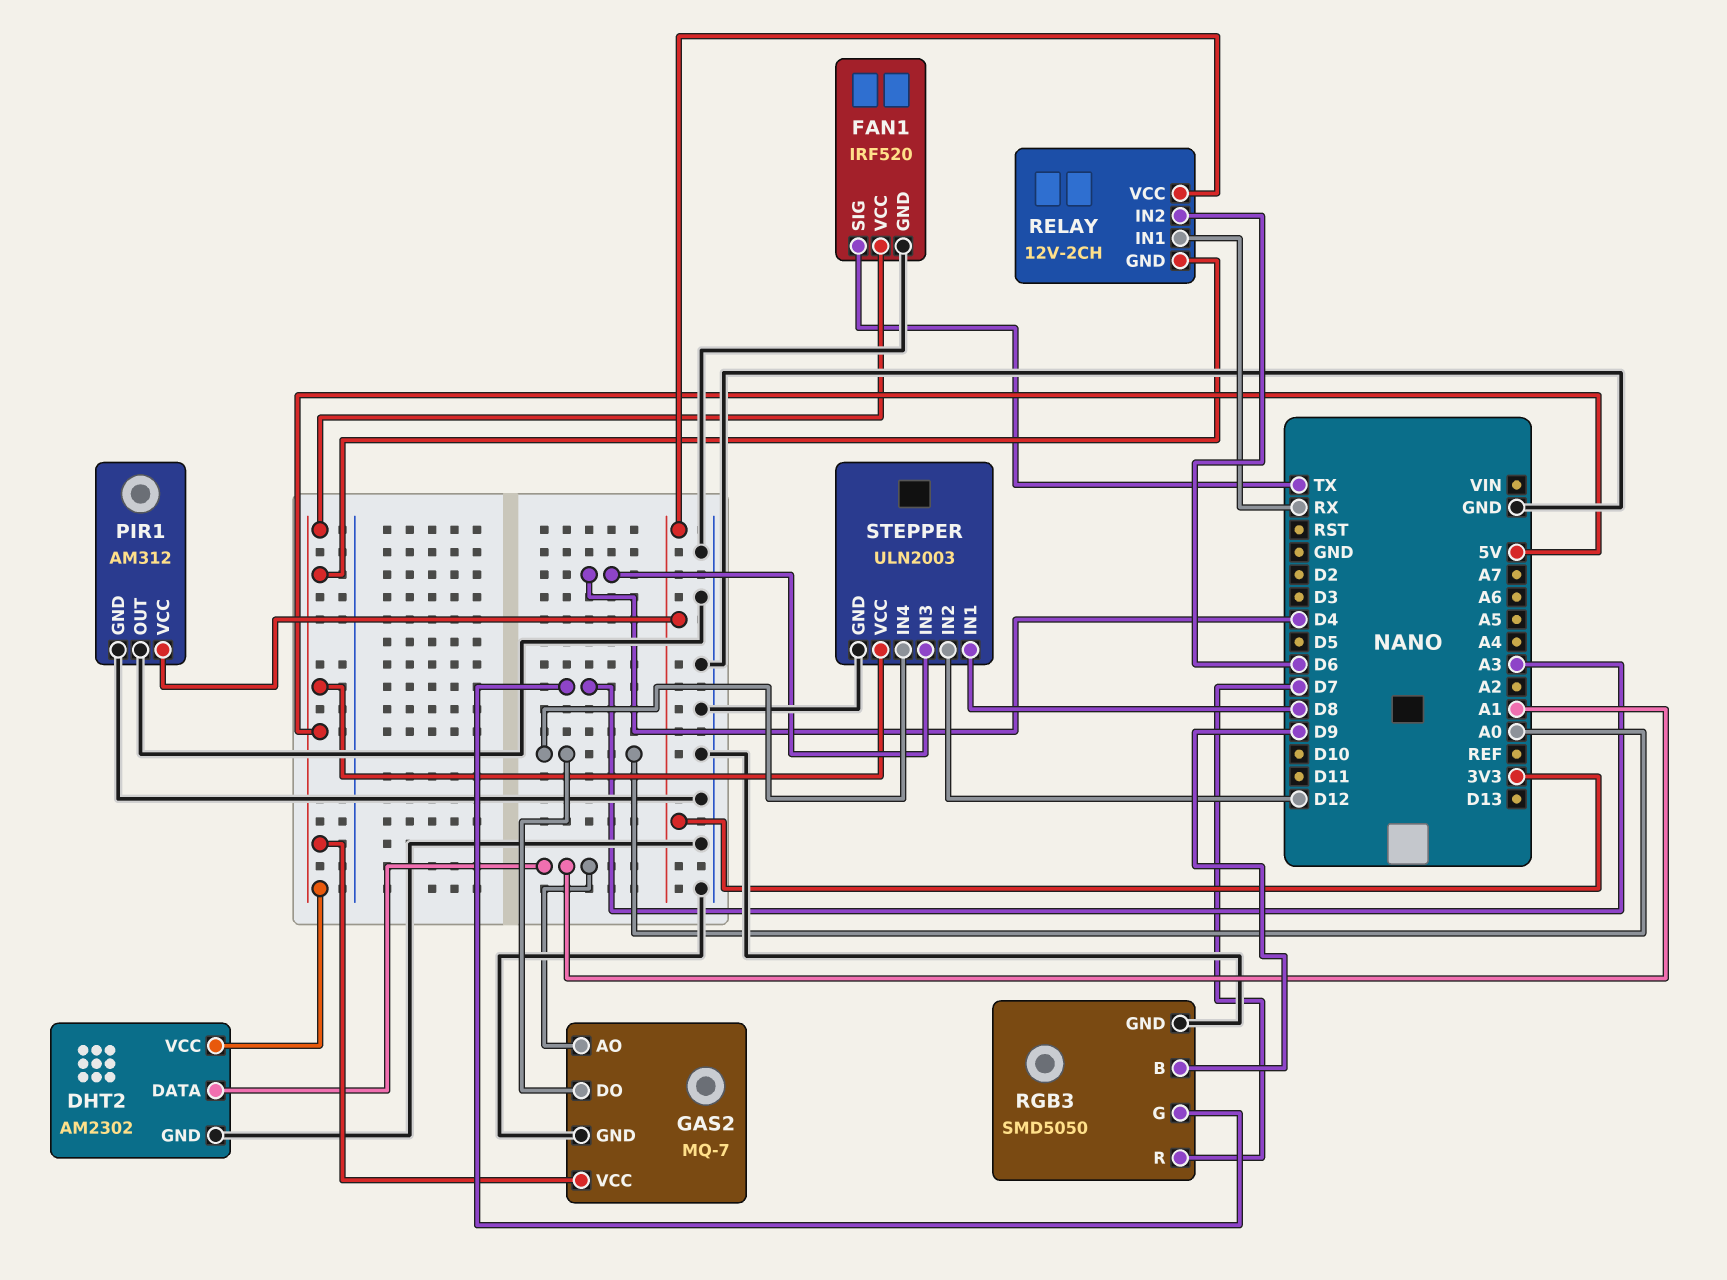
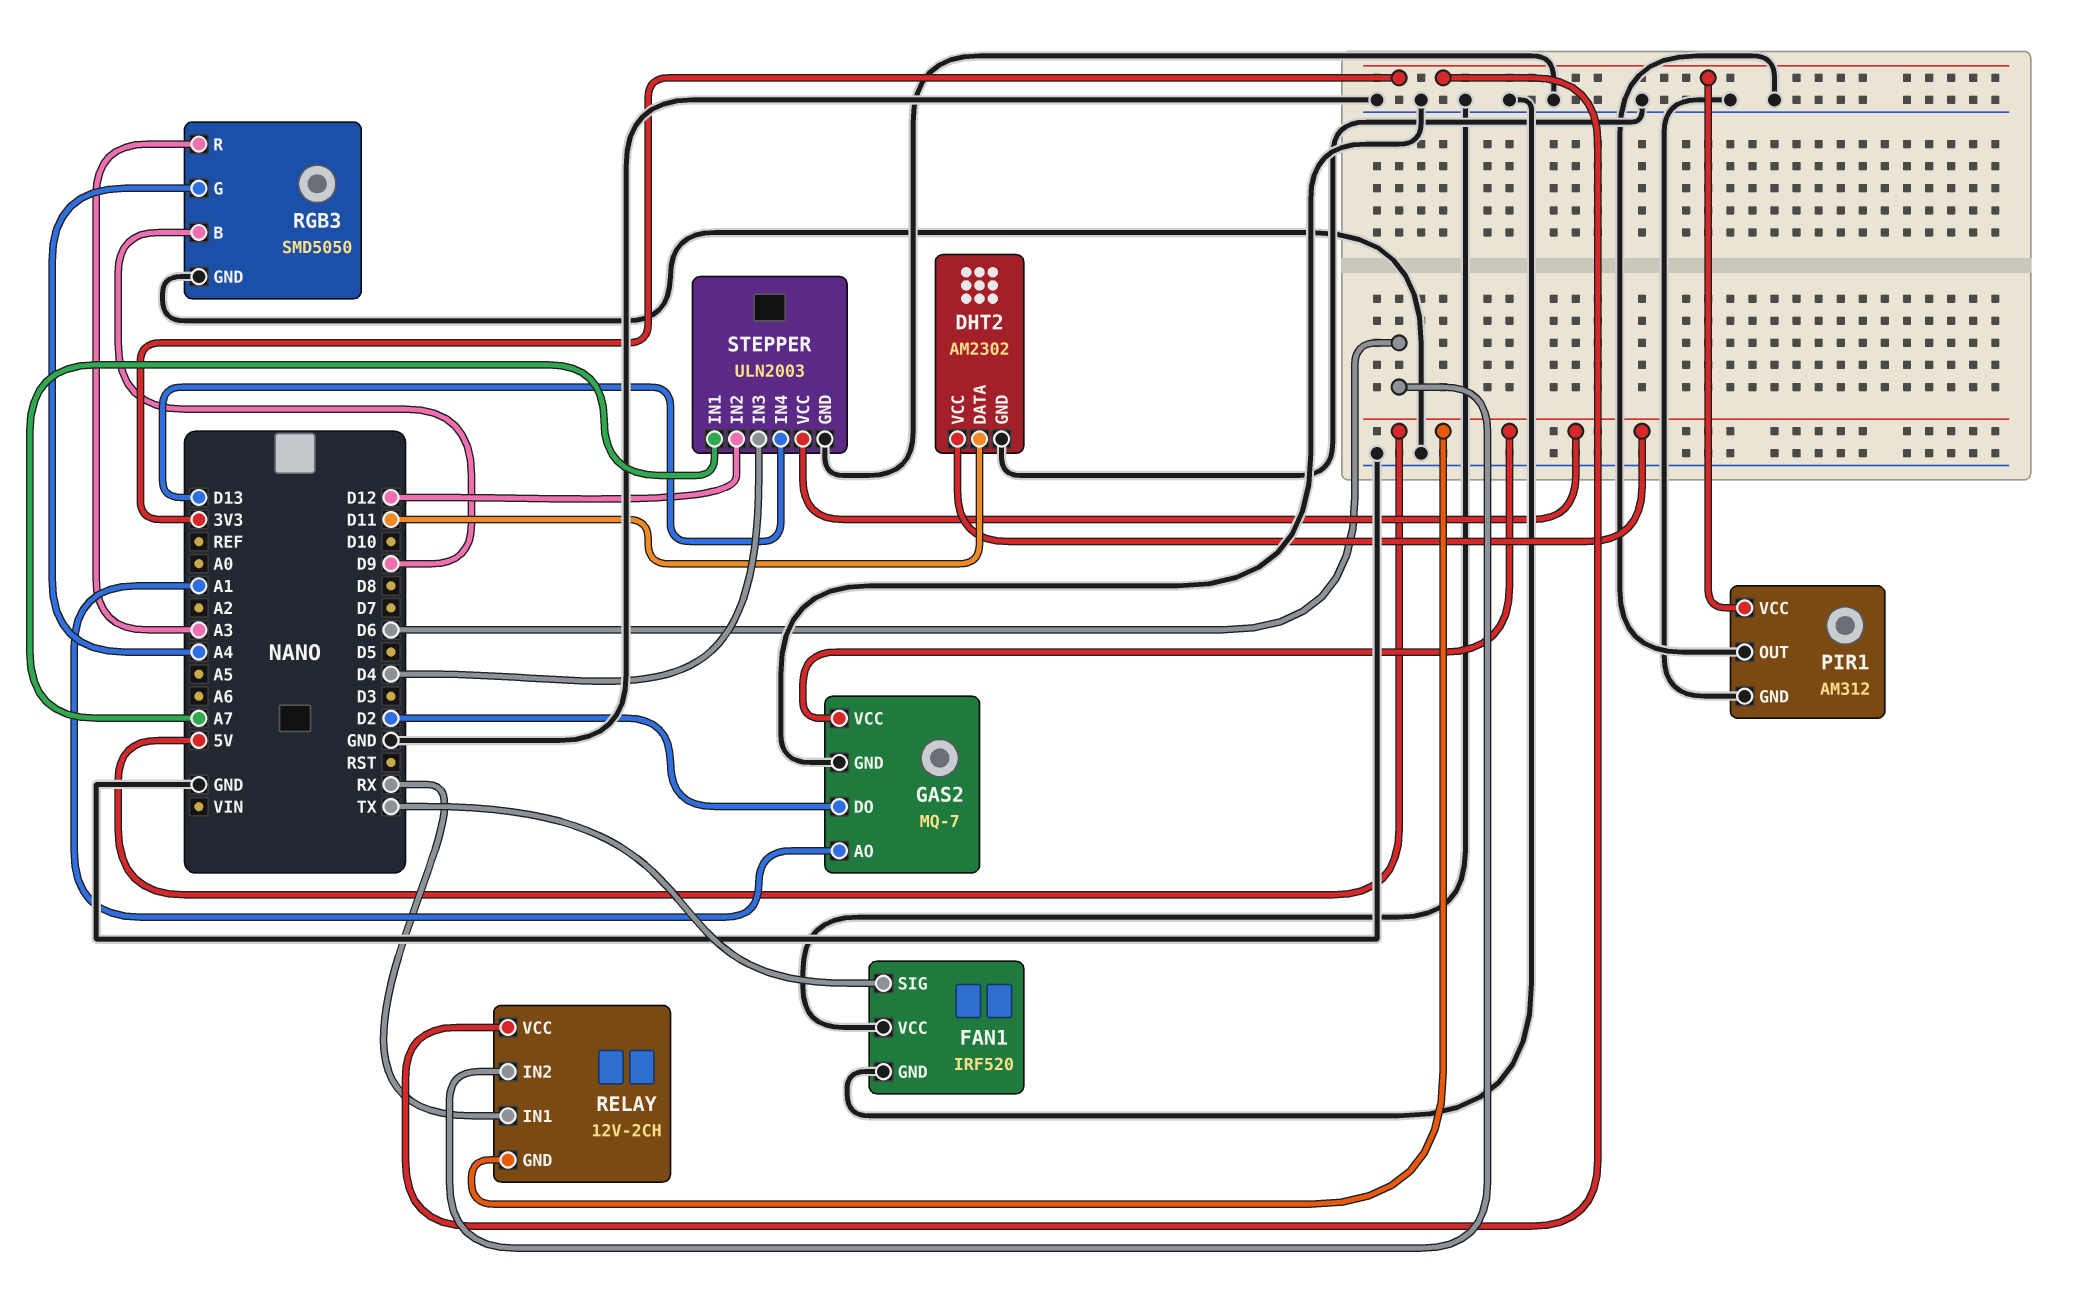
DHT2 pin DATA: A1 -> D11
FAN1 pin VCC: 5V -> GND
GAS2 pin DO: A0 -> D2
RGB3 pin G: A3 -> A4
RGB3 pin R: D7 -> A3
STEPPER pin IN1: D8 -> A7
STEPPER pin IN4: A0 -> D13

